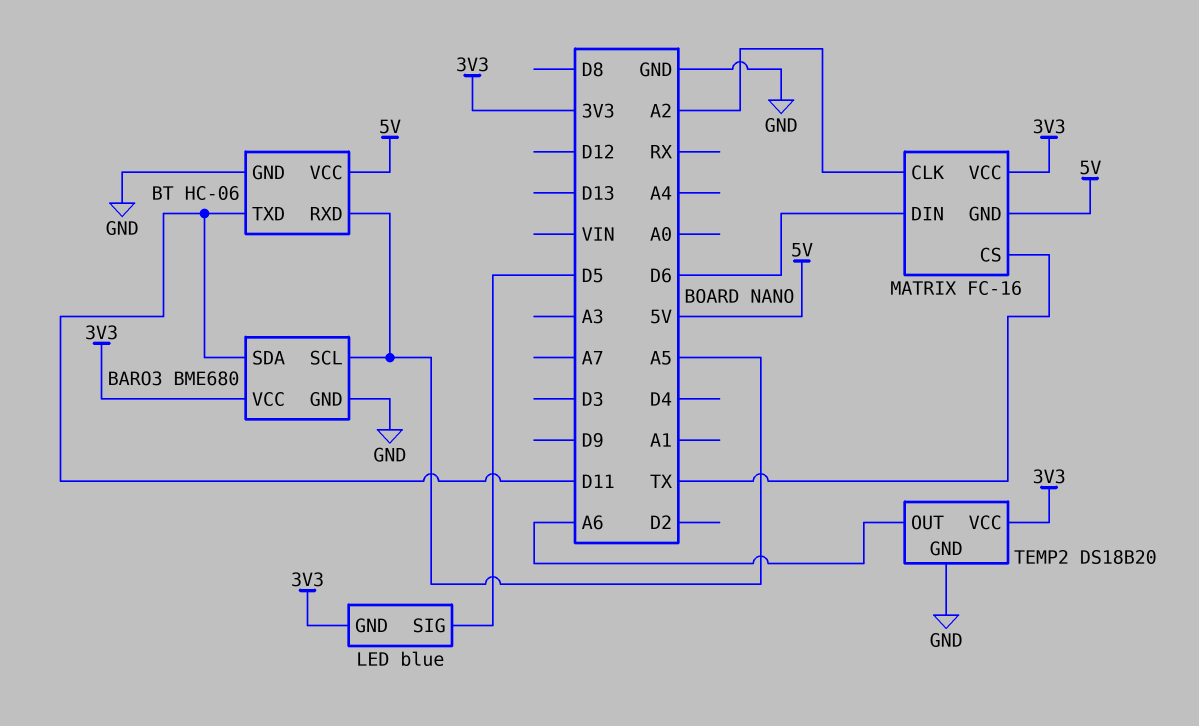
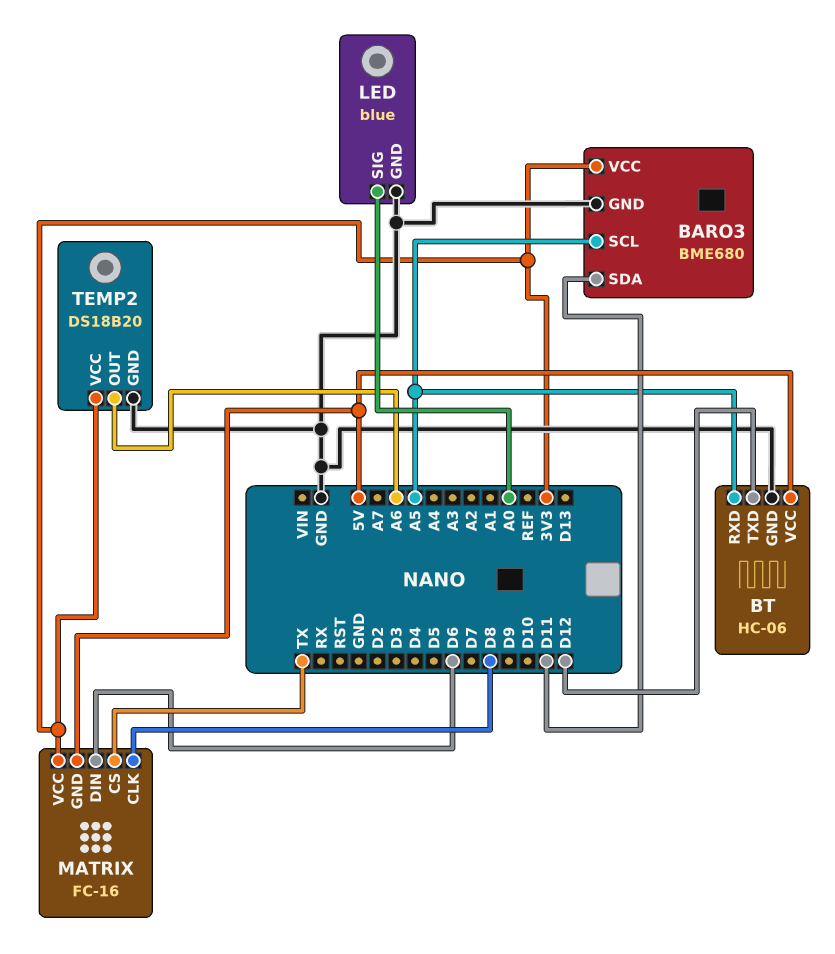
BT pin TXD: D11 -> D12
LED pin GND: 3V3 -> GND
LED pin SIG: D5 -> A0
MATRIX pin CLK: A2 -> D8

